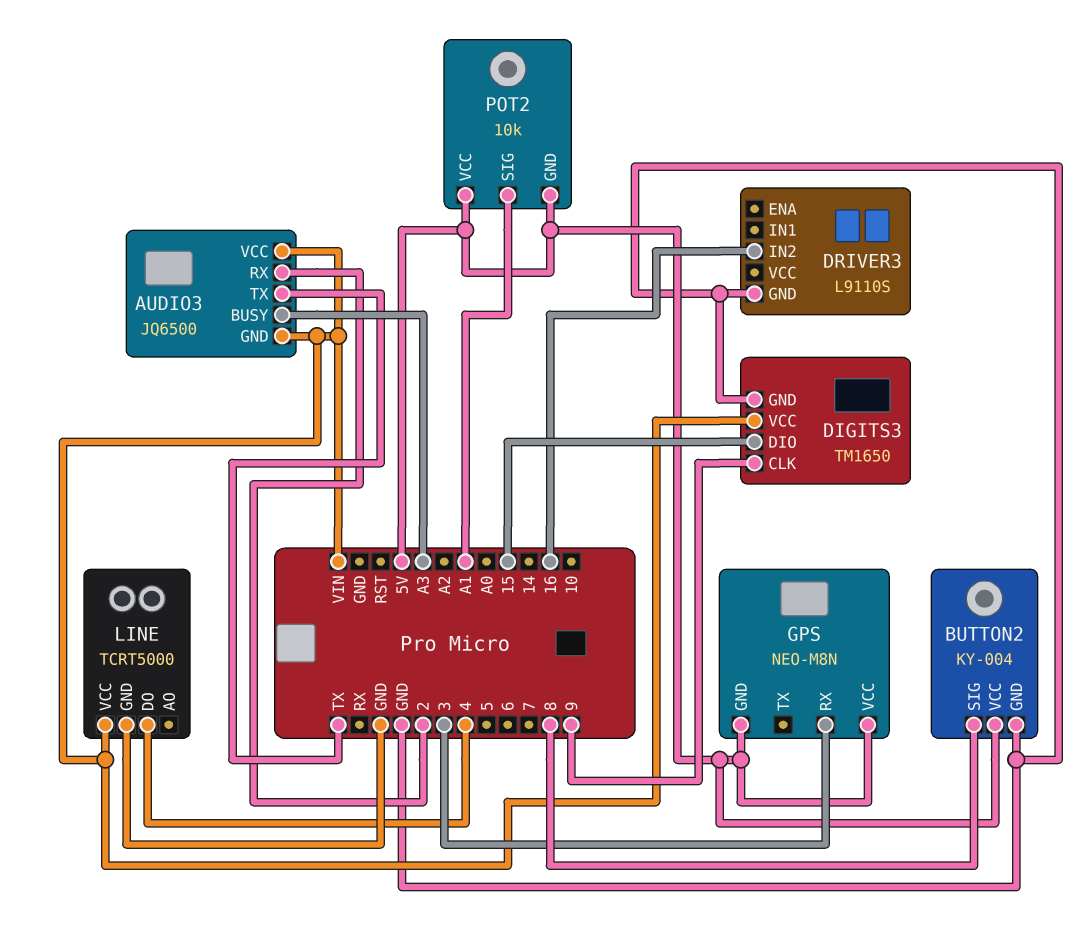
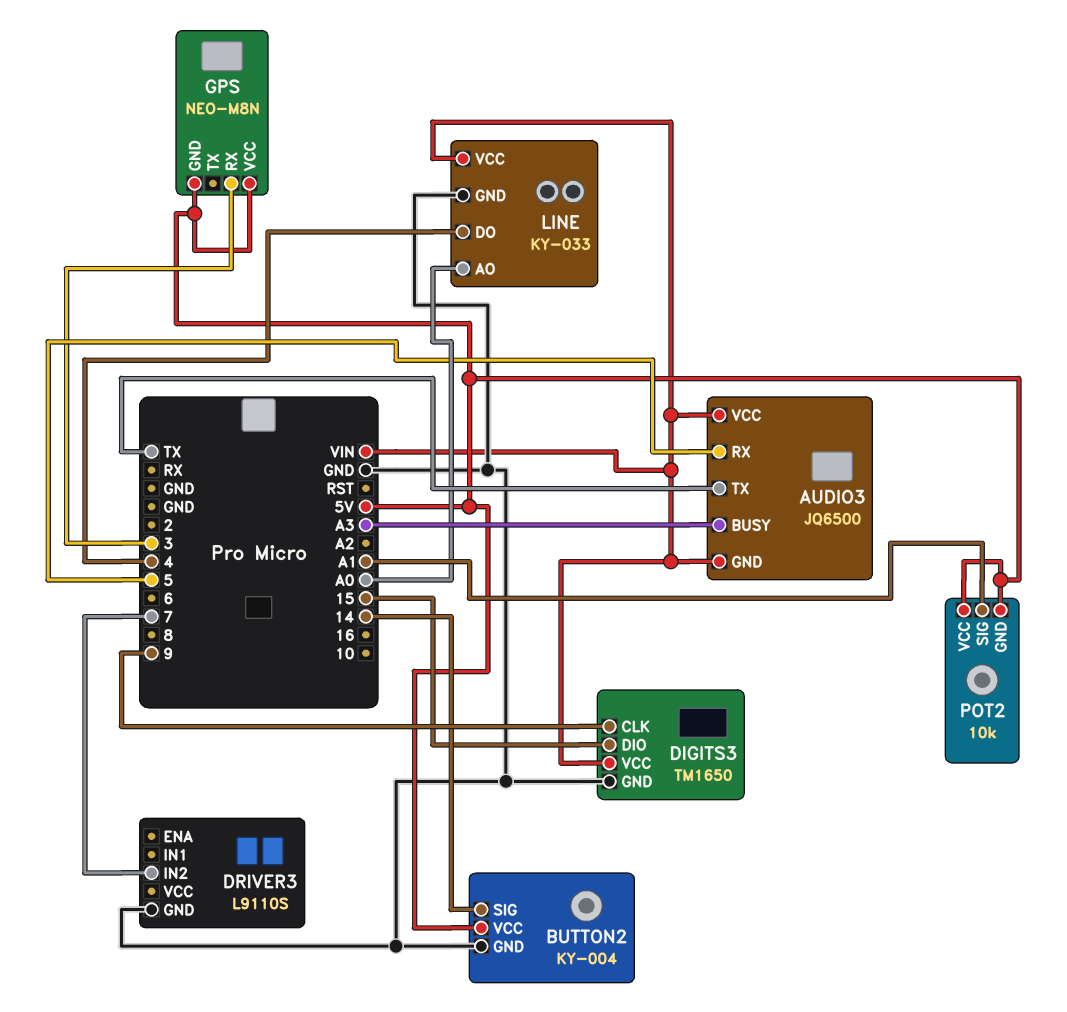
AUDIO3 pin RX: 2 -> 5
BUTTON2 pin SIG: 8 -> 14
DRIVER3 pin IN2: 16 -> 7
LINE: TCRT5000 -> KY-033
LINE pin AO: none -> A0

